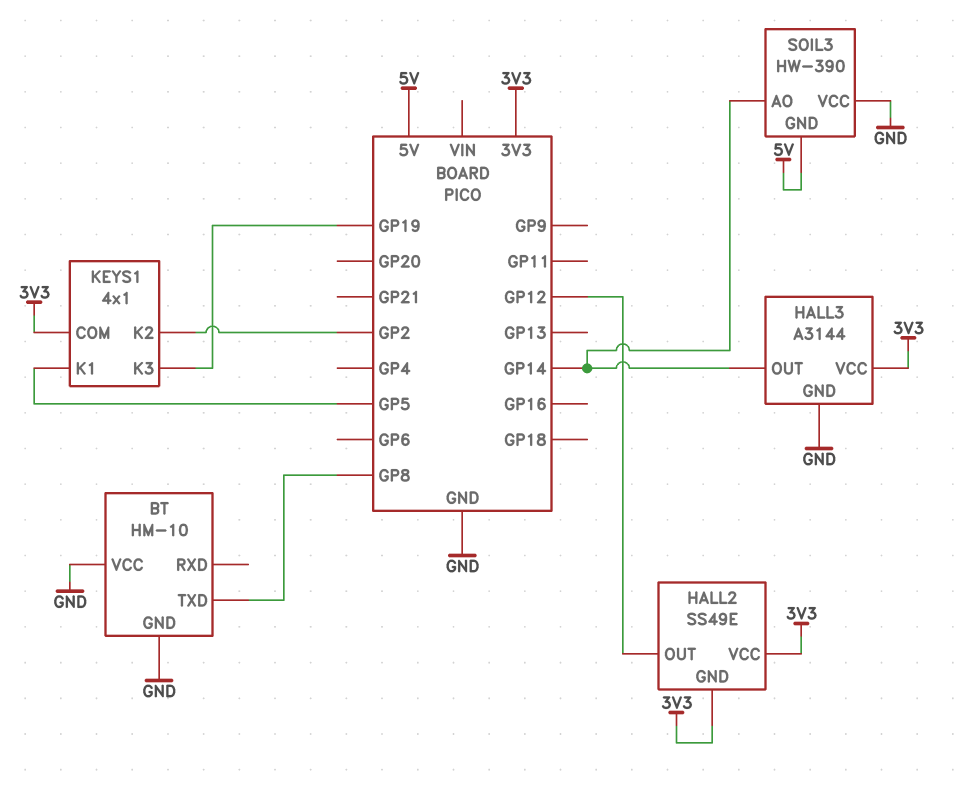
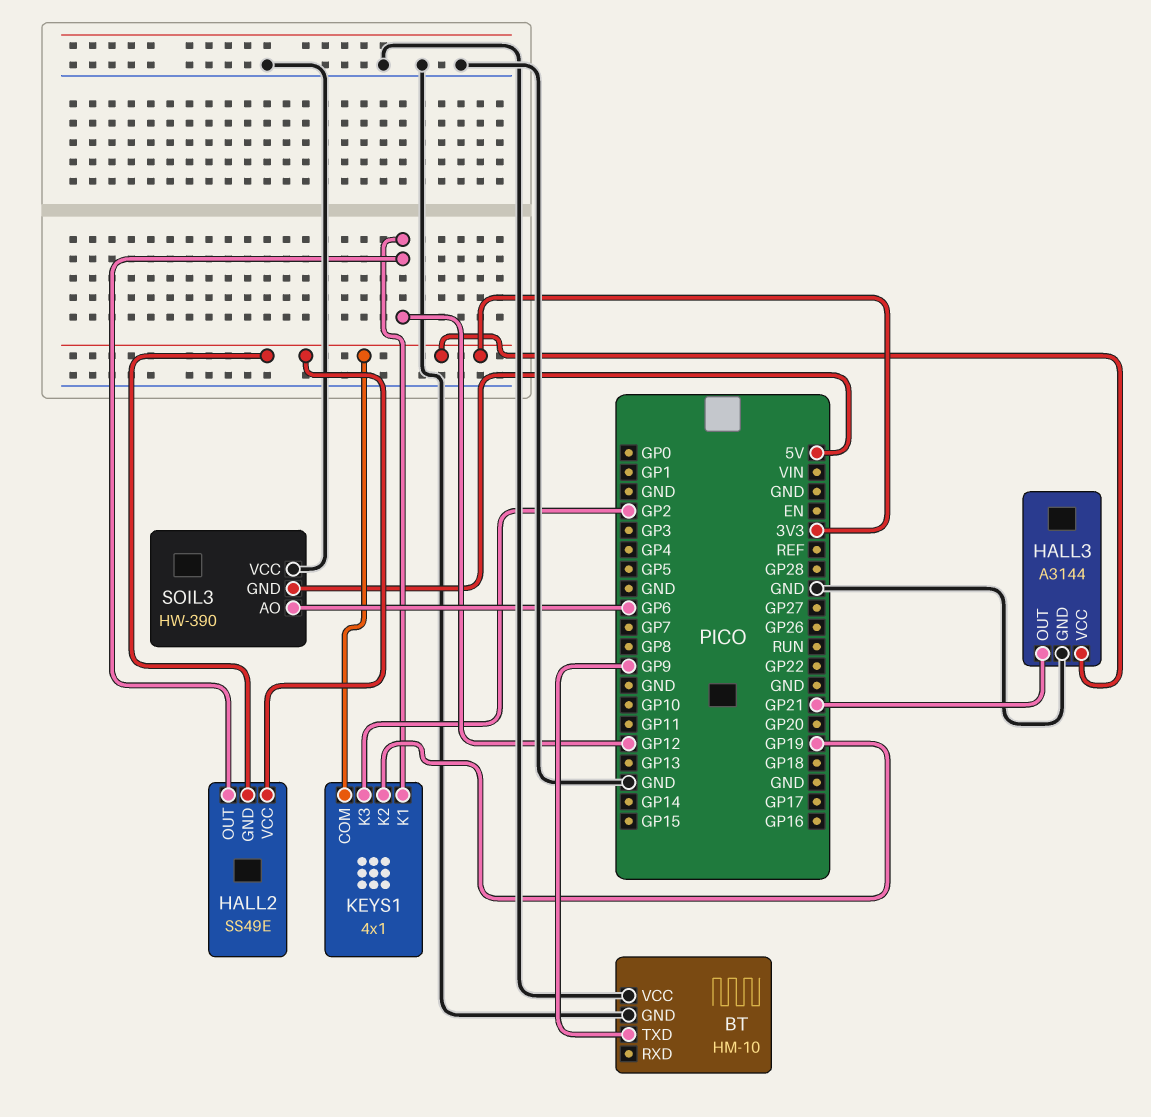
BT pin TXD: GP8 -> GP9
HALL3 pin OUT: GP14 -> GP21
KEYS1 pin K1: GP5 -> GP12
KEYS1 pin K2: GP2 -> GP19
KEYS1 pin K3: GP19 -> GP2
SOIL3 pin AO: GP14 -> GP6

